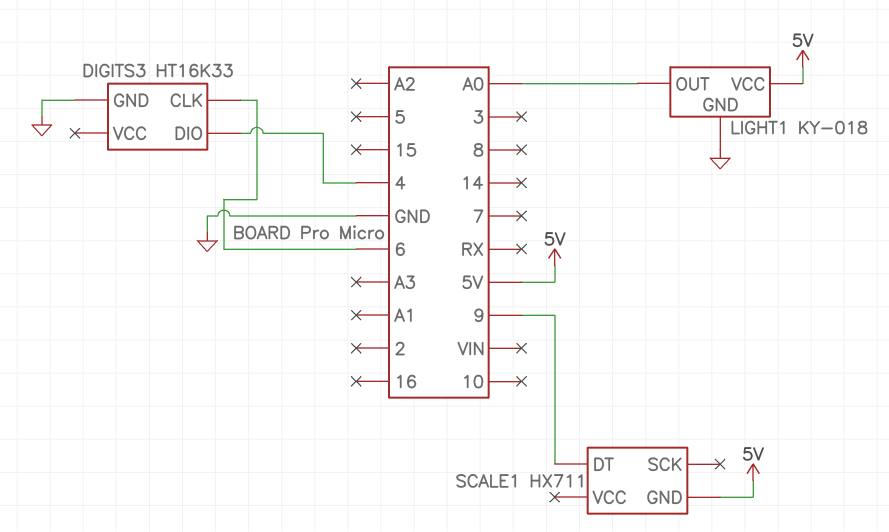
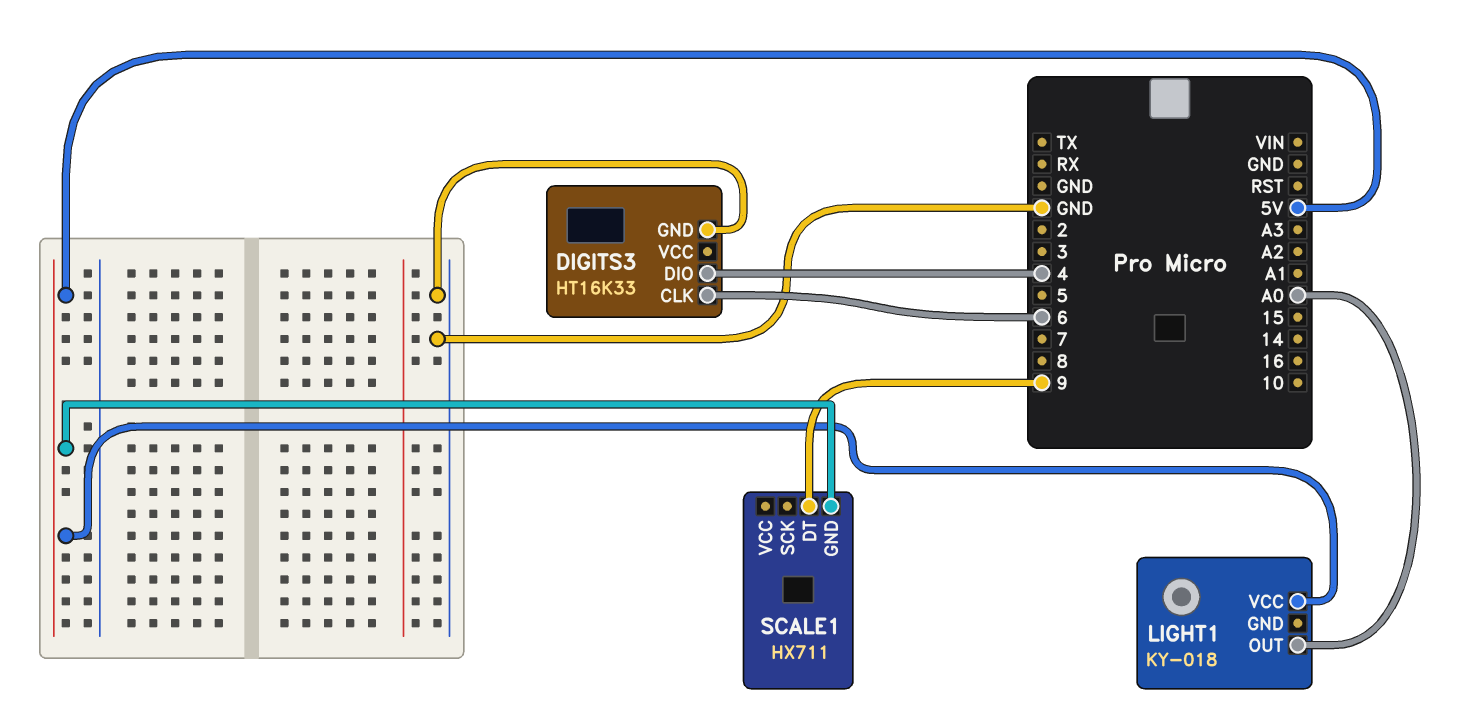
LIGHT1 pin GND: GND -> none

